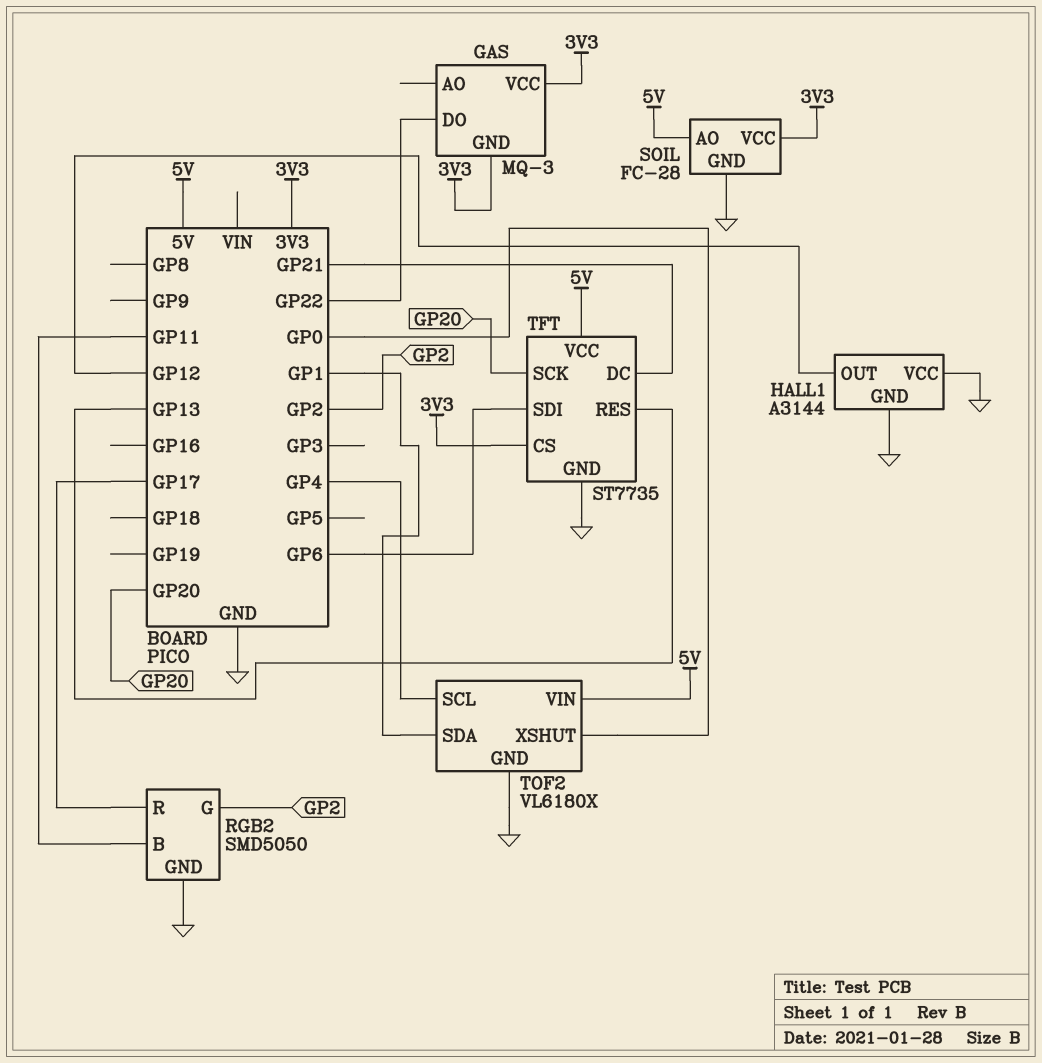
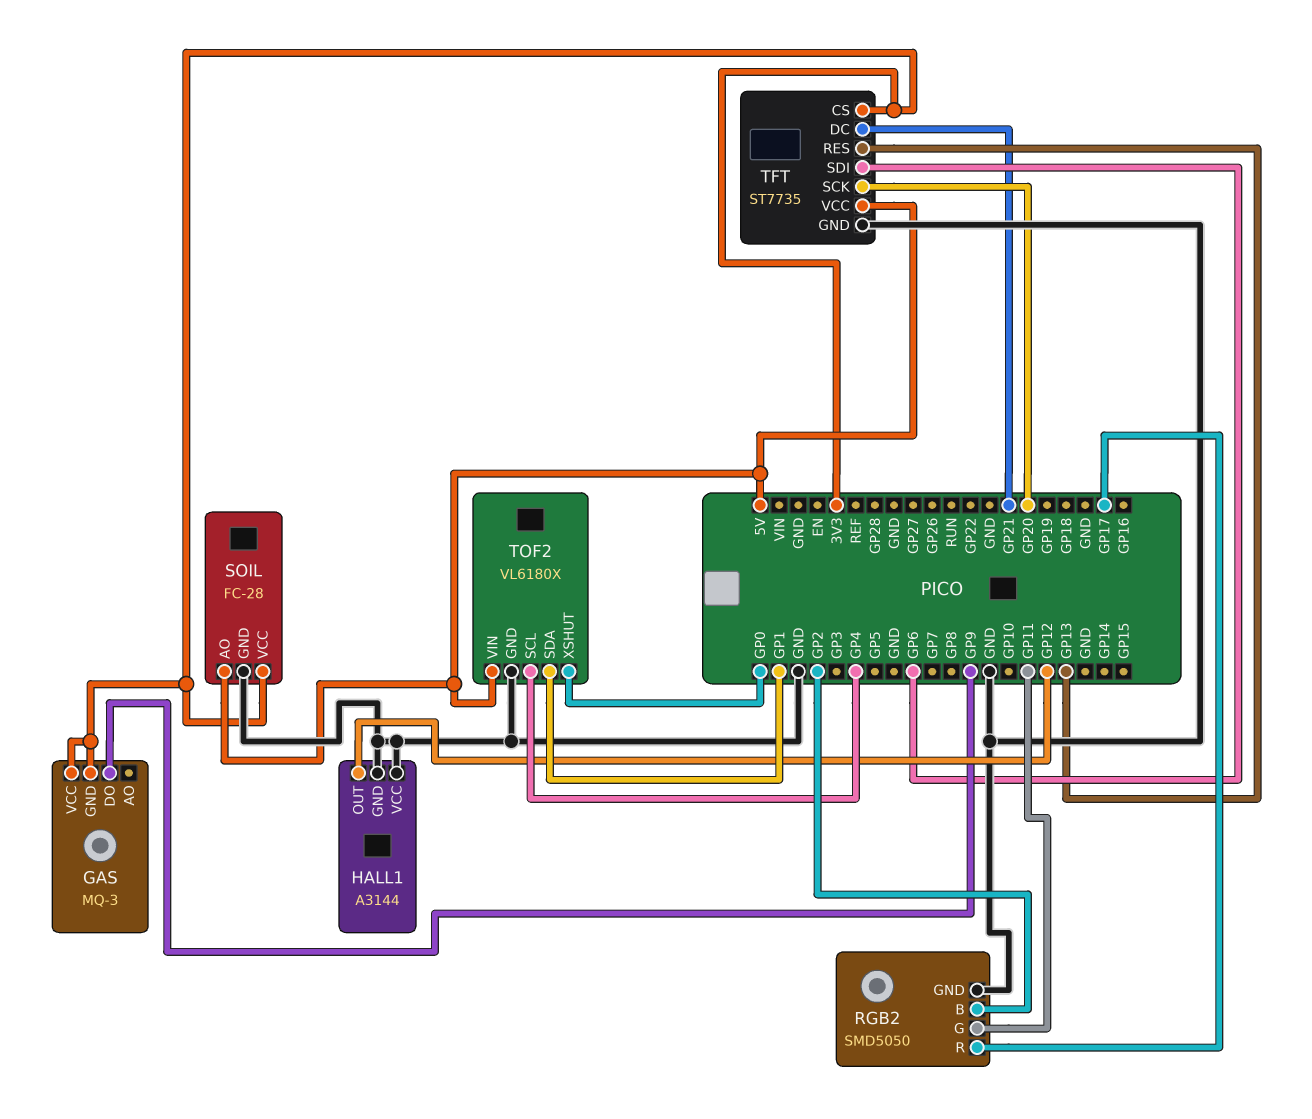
GAS pin DO: GP22 -> GP9
RGB2 pin B: GP11 -> GP2
RGB2 pin G: GP2 -> GP11

